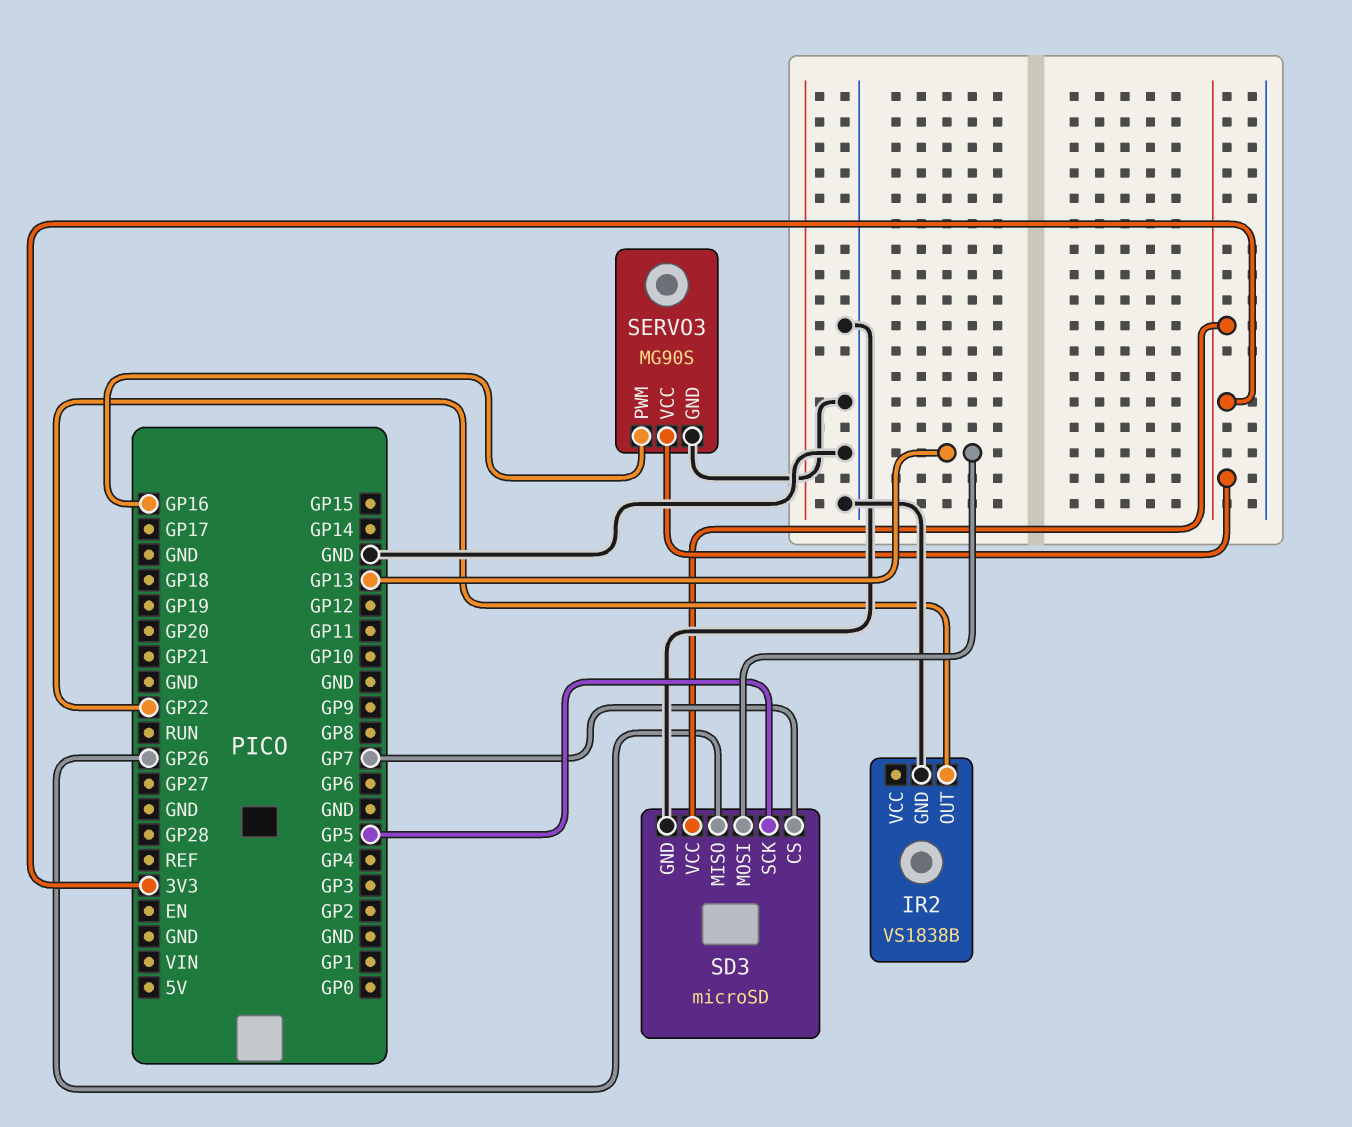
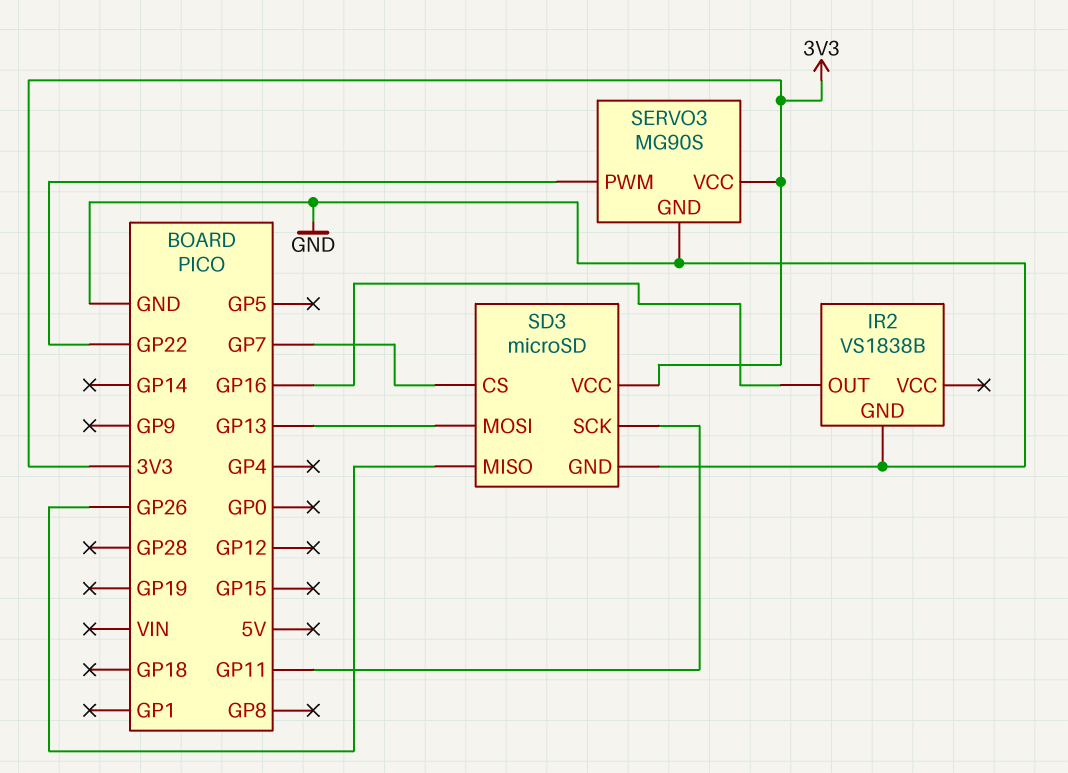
IR2 pin OUT: GP22 -> GP16
SD3 pin SCK: GP5 -> GP11
SERVO3 pin PWM: GP16 -> GP22

